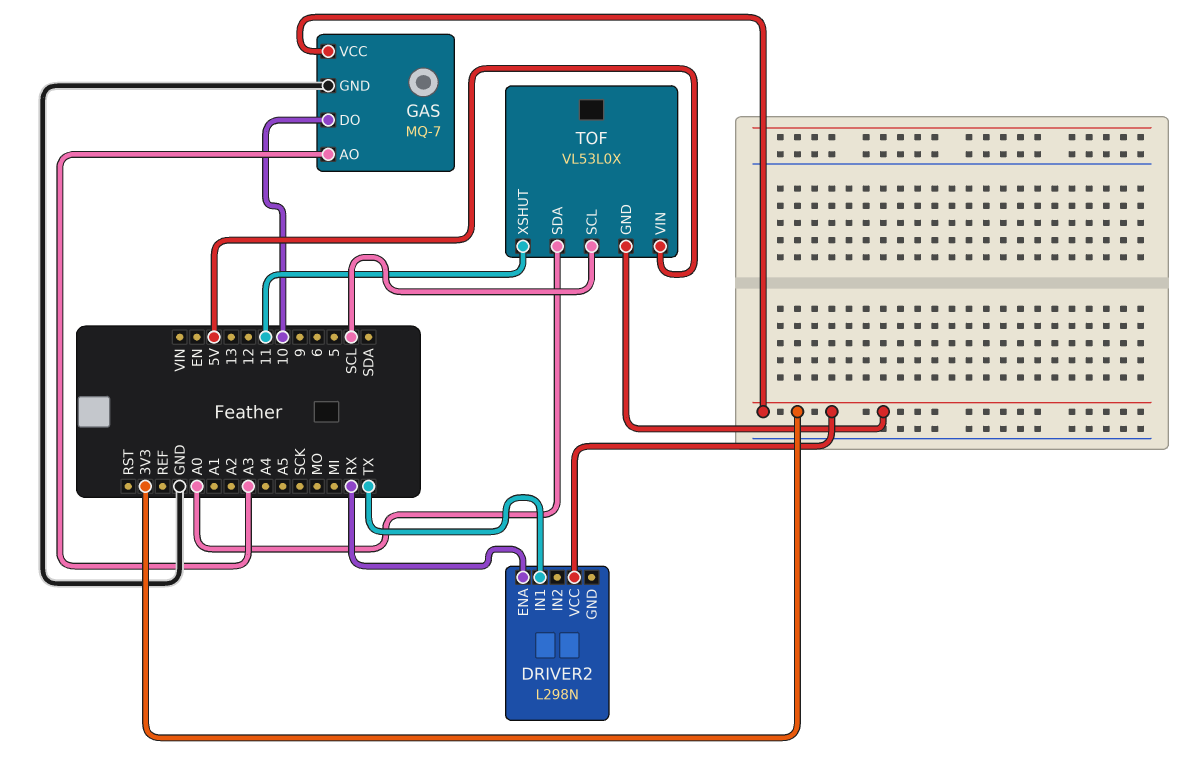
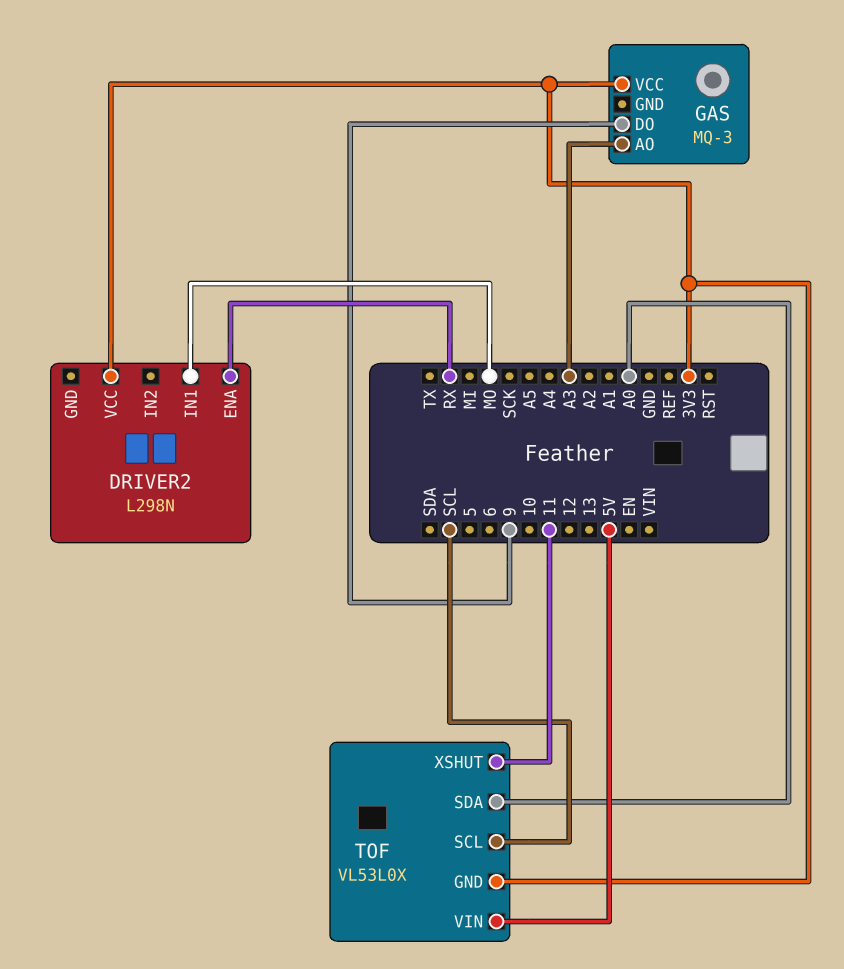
DRIVER2 pin IN1: TX -> MO
GAS: MQ-7 -> MQ-3
GAS pin DO: 10 -> 9
GAS pin GND: GND -> none

